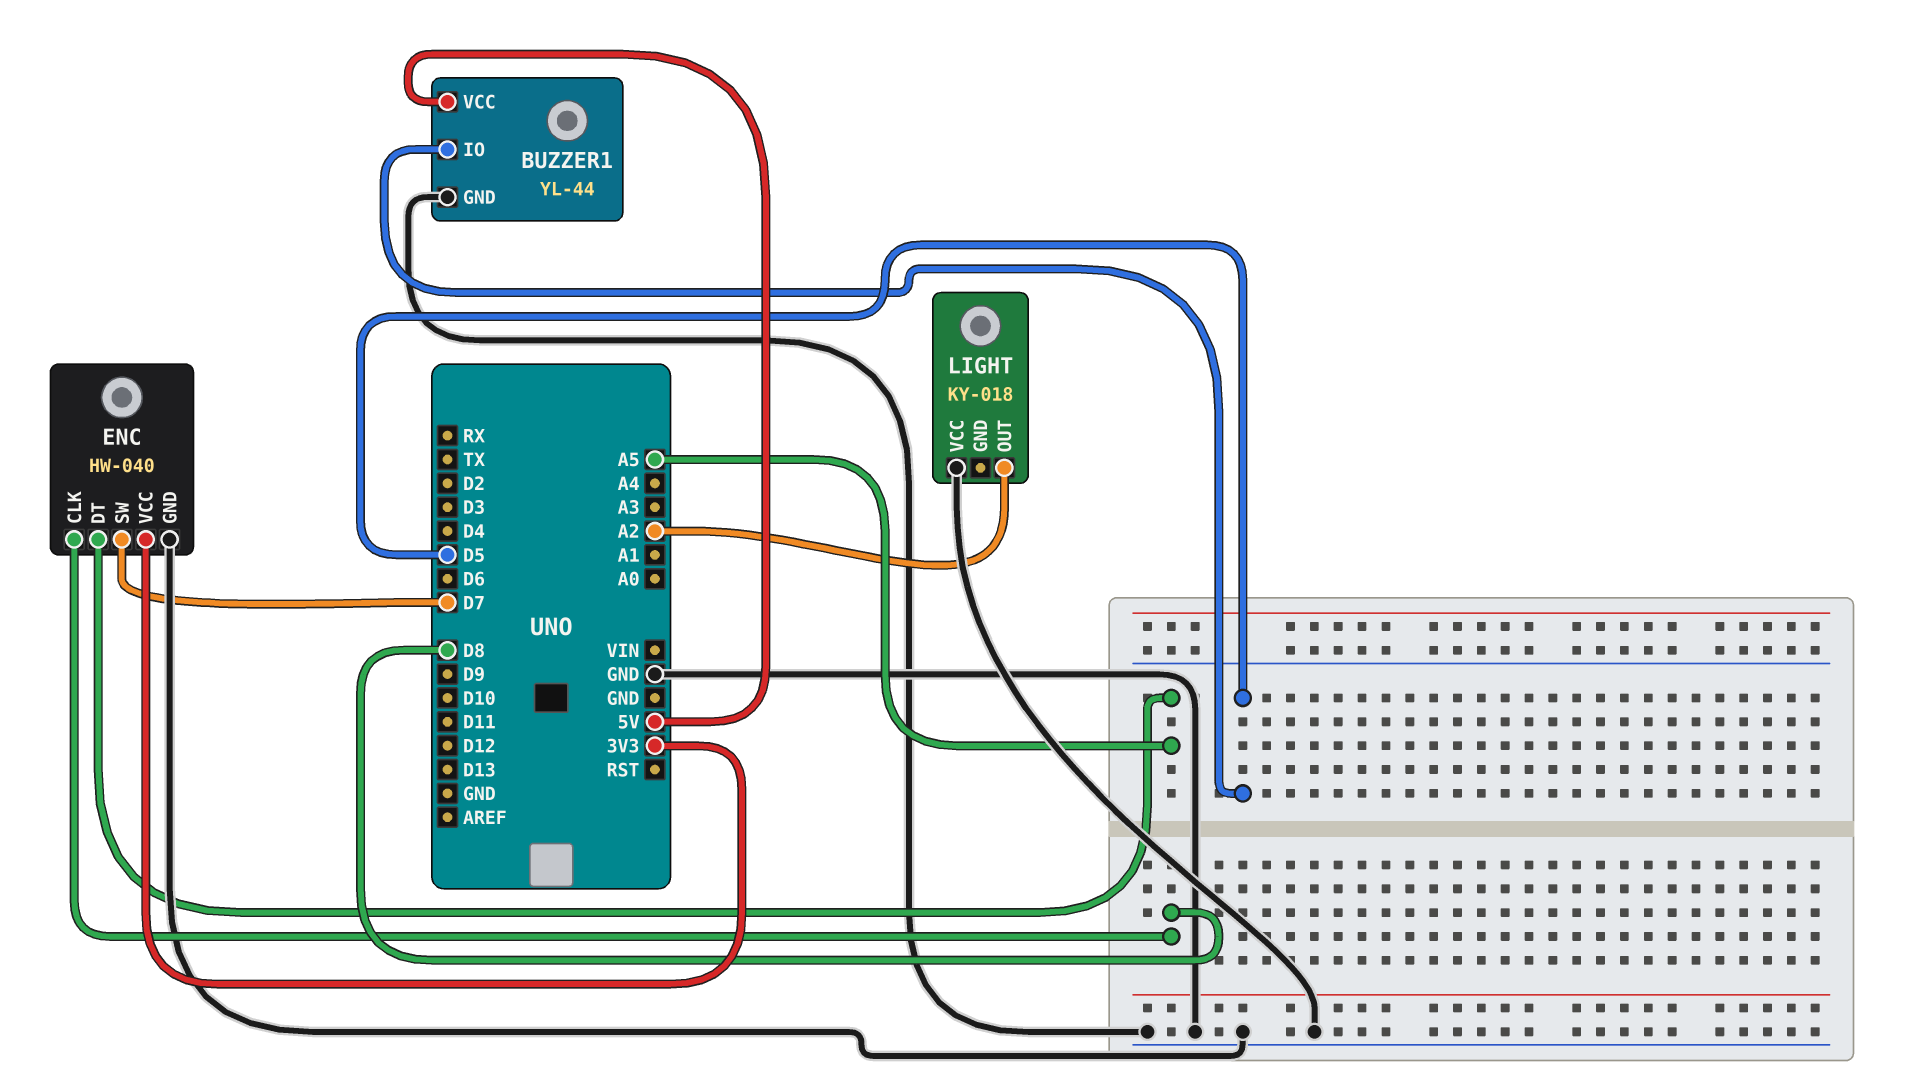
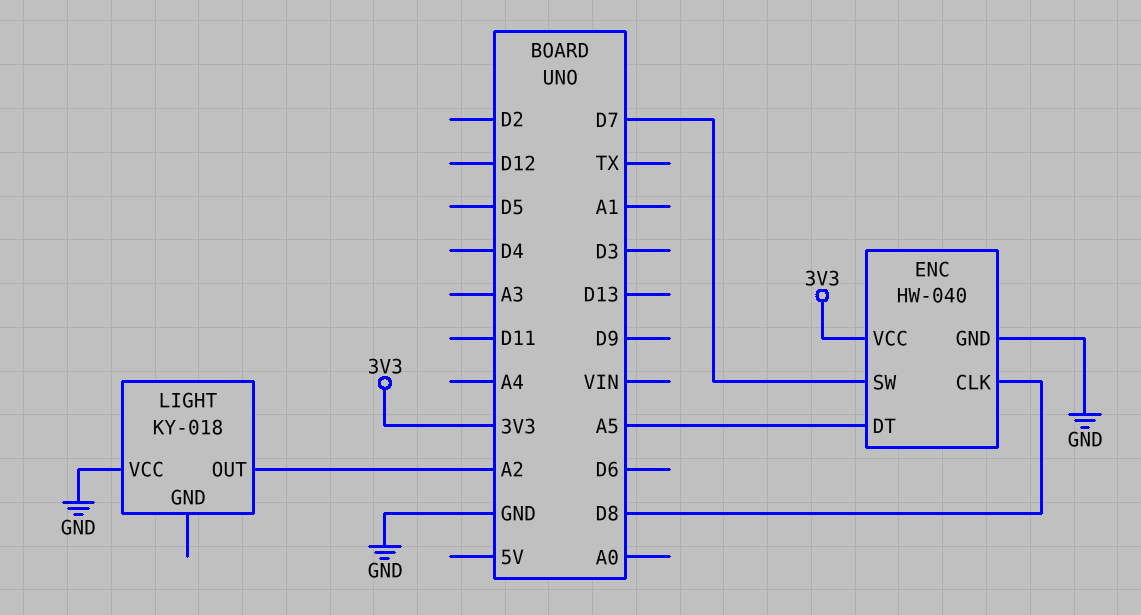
BUZZER1: YL-44 -> none
BUZZER1 pin GND: GND -> none
BUZZER1 pin IO: D5 -> none
BUZZER1 pin VCC: 5V -> none

